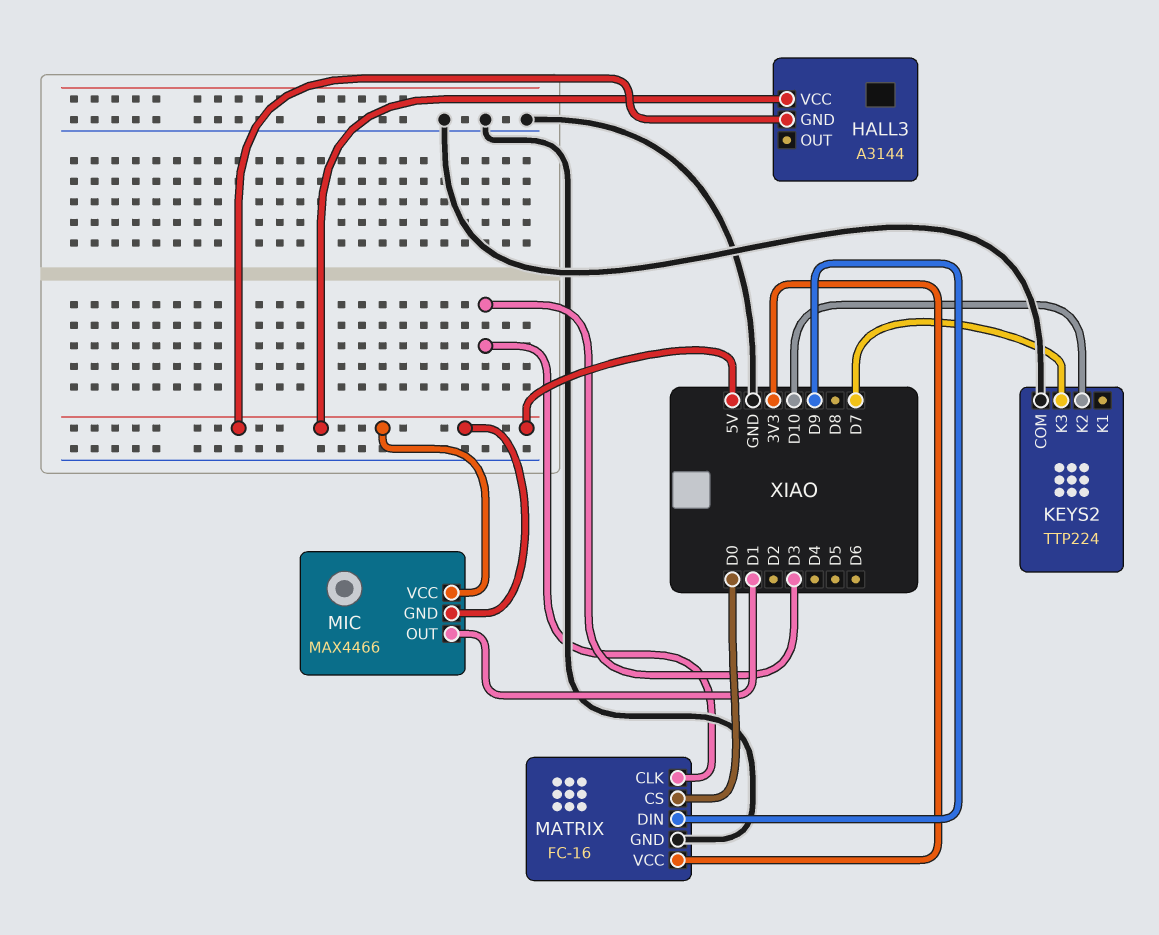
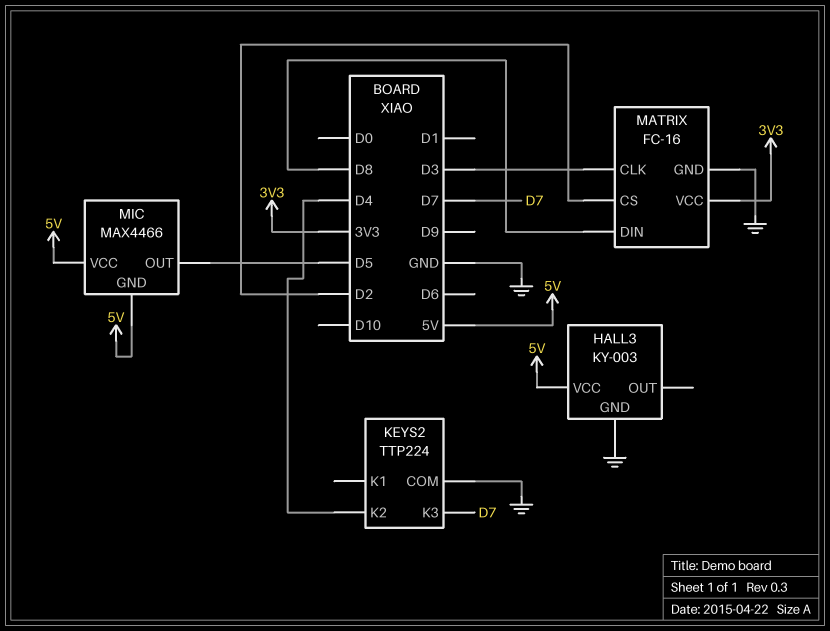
HALL3: A3144 -> KY-003
HALL3 pin GND: 5V -> GND
KEYS2 pin K2: D10 -> D4
MATRIX pin CS: D0 -> D2
MATRIX pin DIN: D9 -> D8
MIC pin OUT: D1 -> D5

